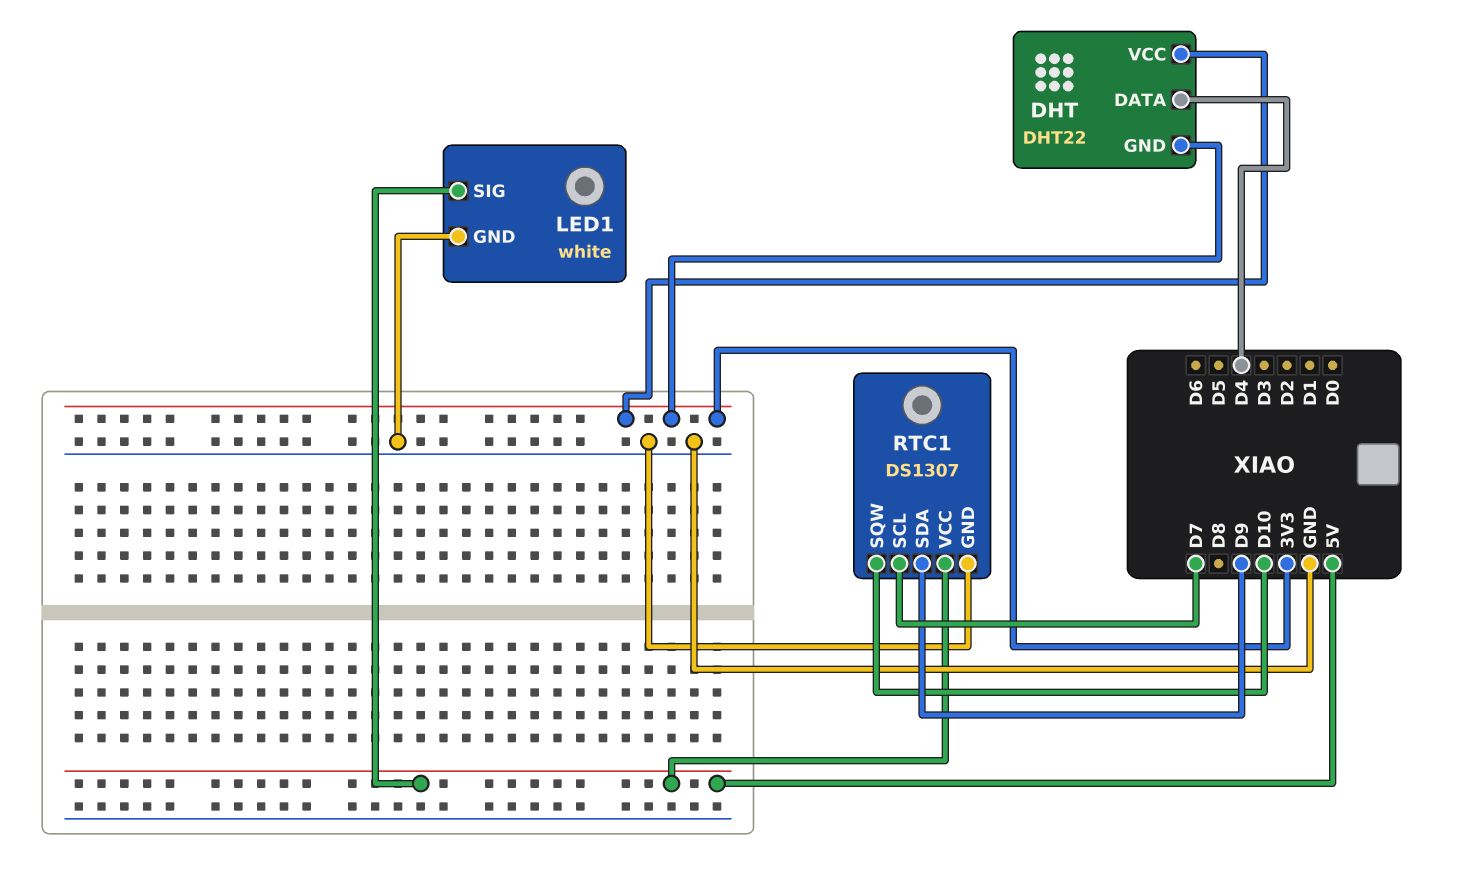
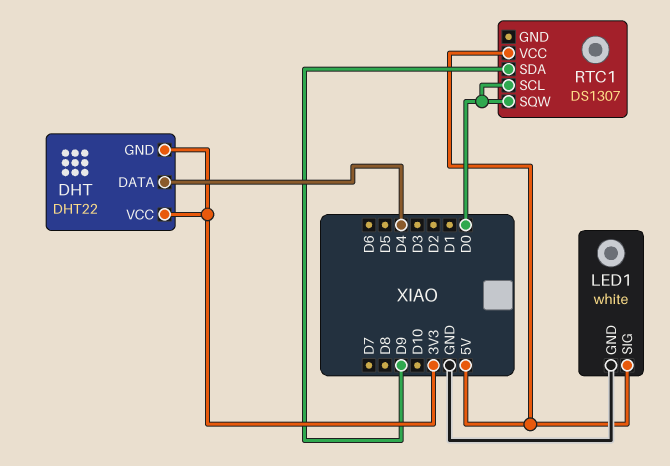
RTC1 pin GND: GND -> none
RTC1 pin SCL: D7 -> D0
RTC1 pin SQW: D10 -> D0

